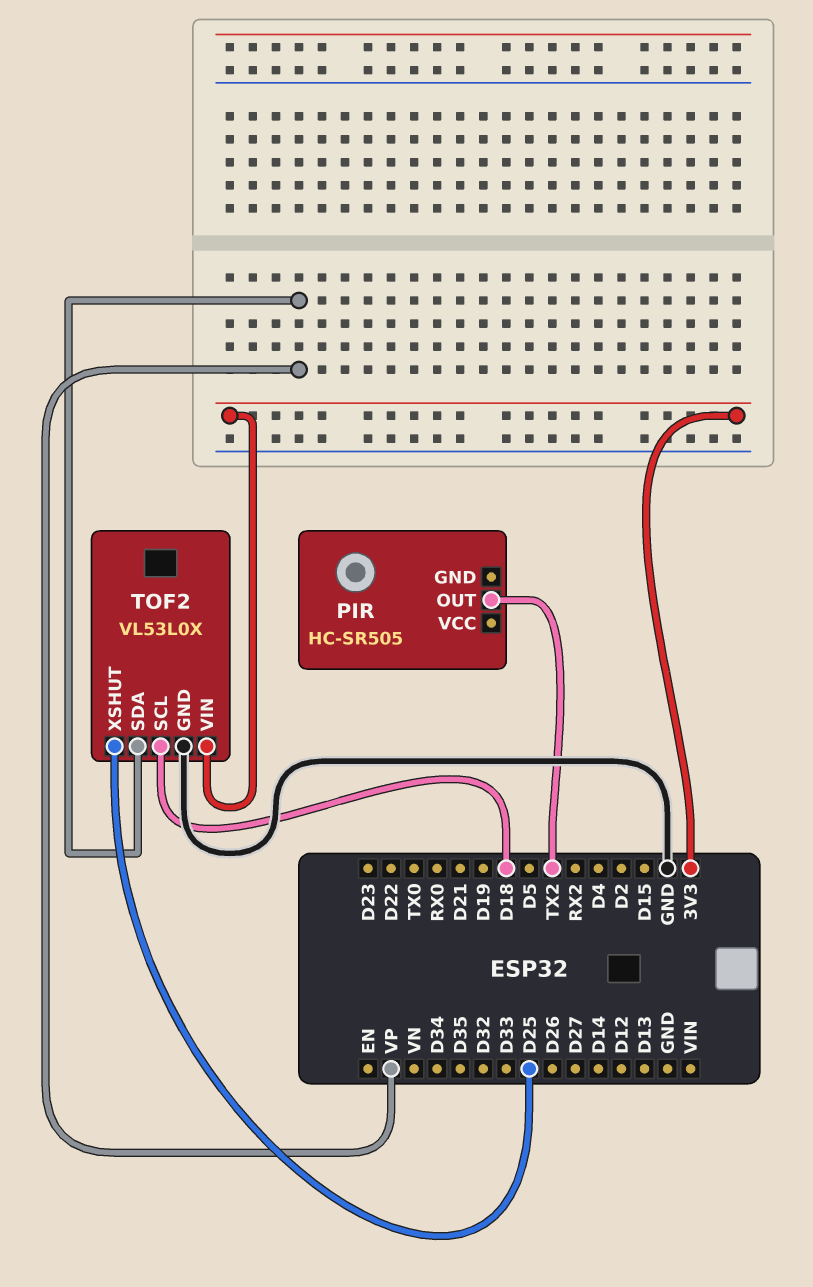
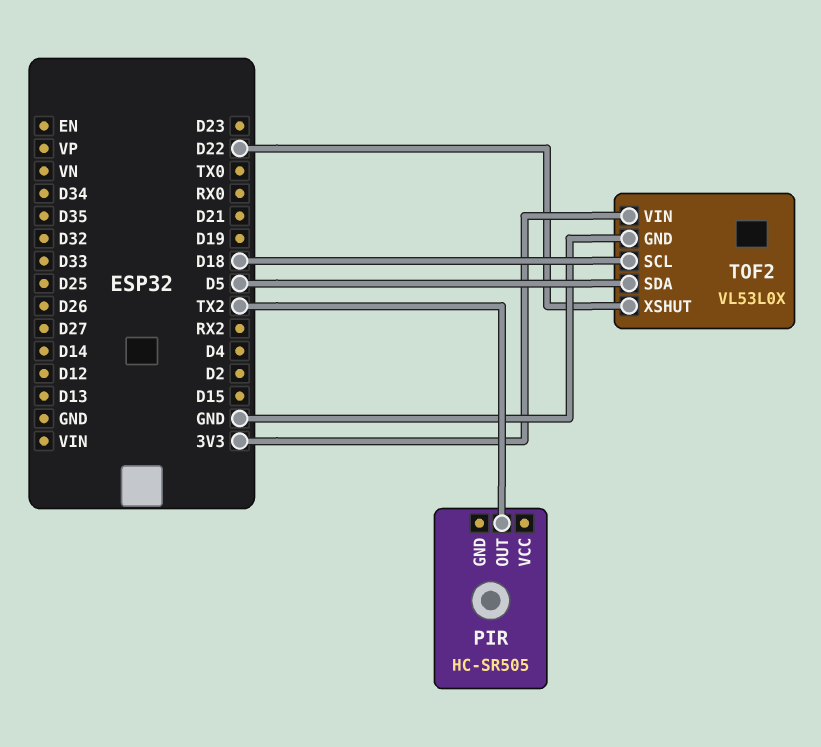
TOF2 pin SDA: VP -> D5
TOF2 pin XSHUT: D25 -> D22

